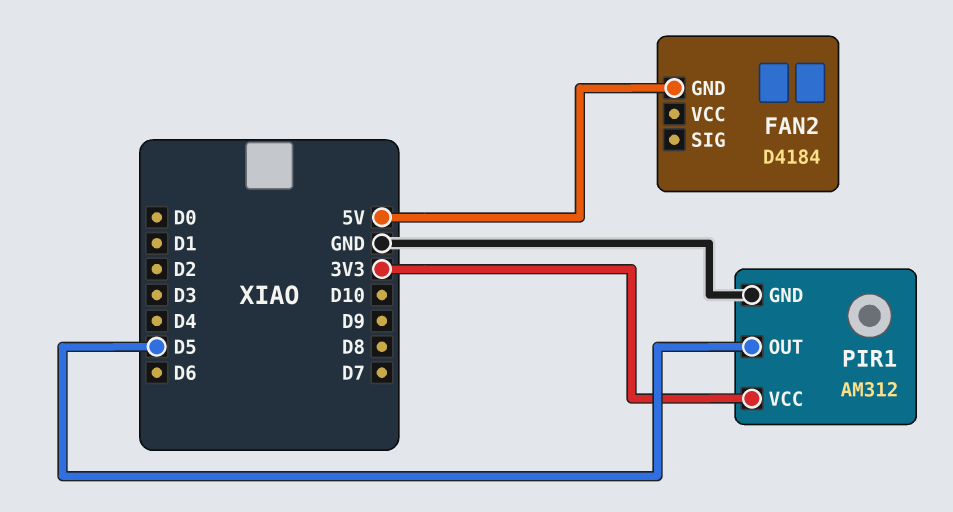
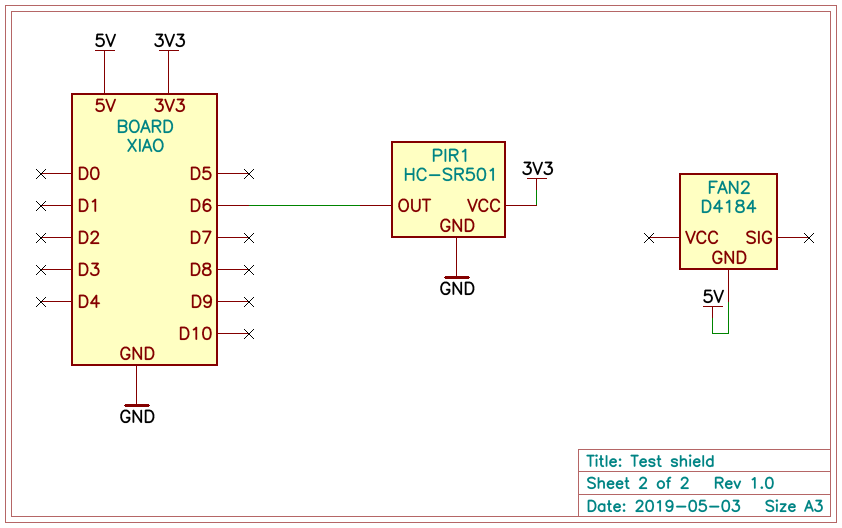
PIR1: AM312 -> HC-SR501
PIR1 pin OUT: D5 -> D6

